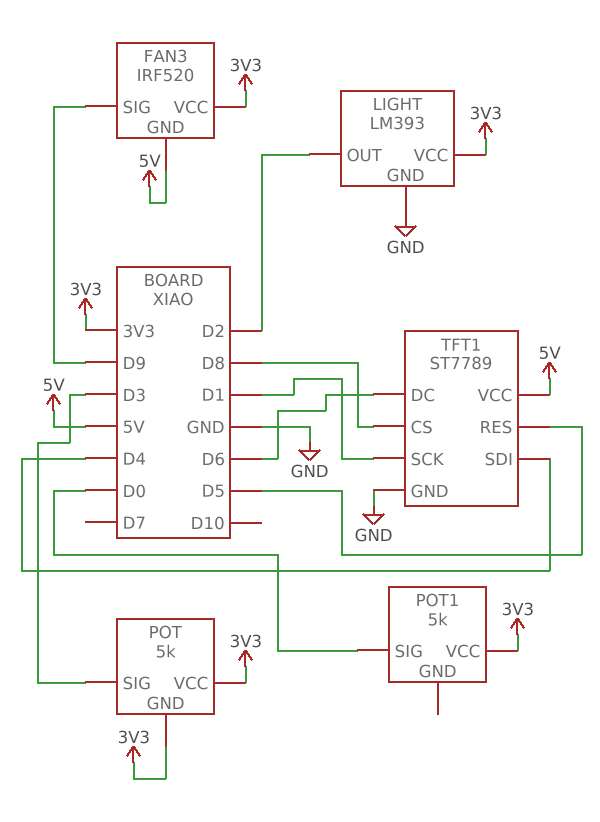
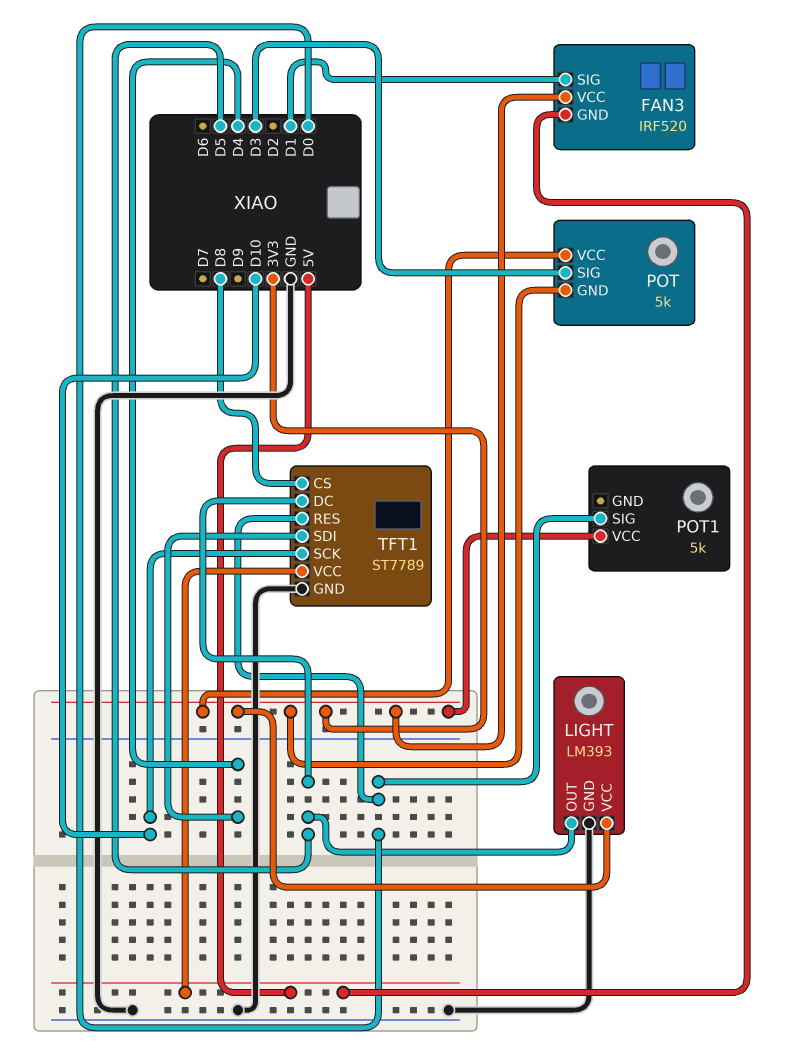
FAN3 pin SIG: D9 -> D1
LIGHT pin OUT: D2 -> D5
TFT1 pin DC: D6 -> D5
TFT1 pin RES: D5 -> D0
TFT1 pin SCK: D1 -> D10

